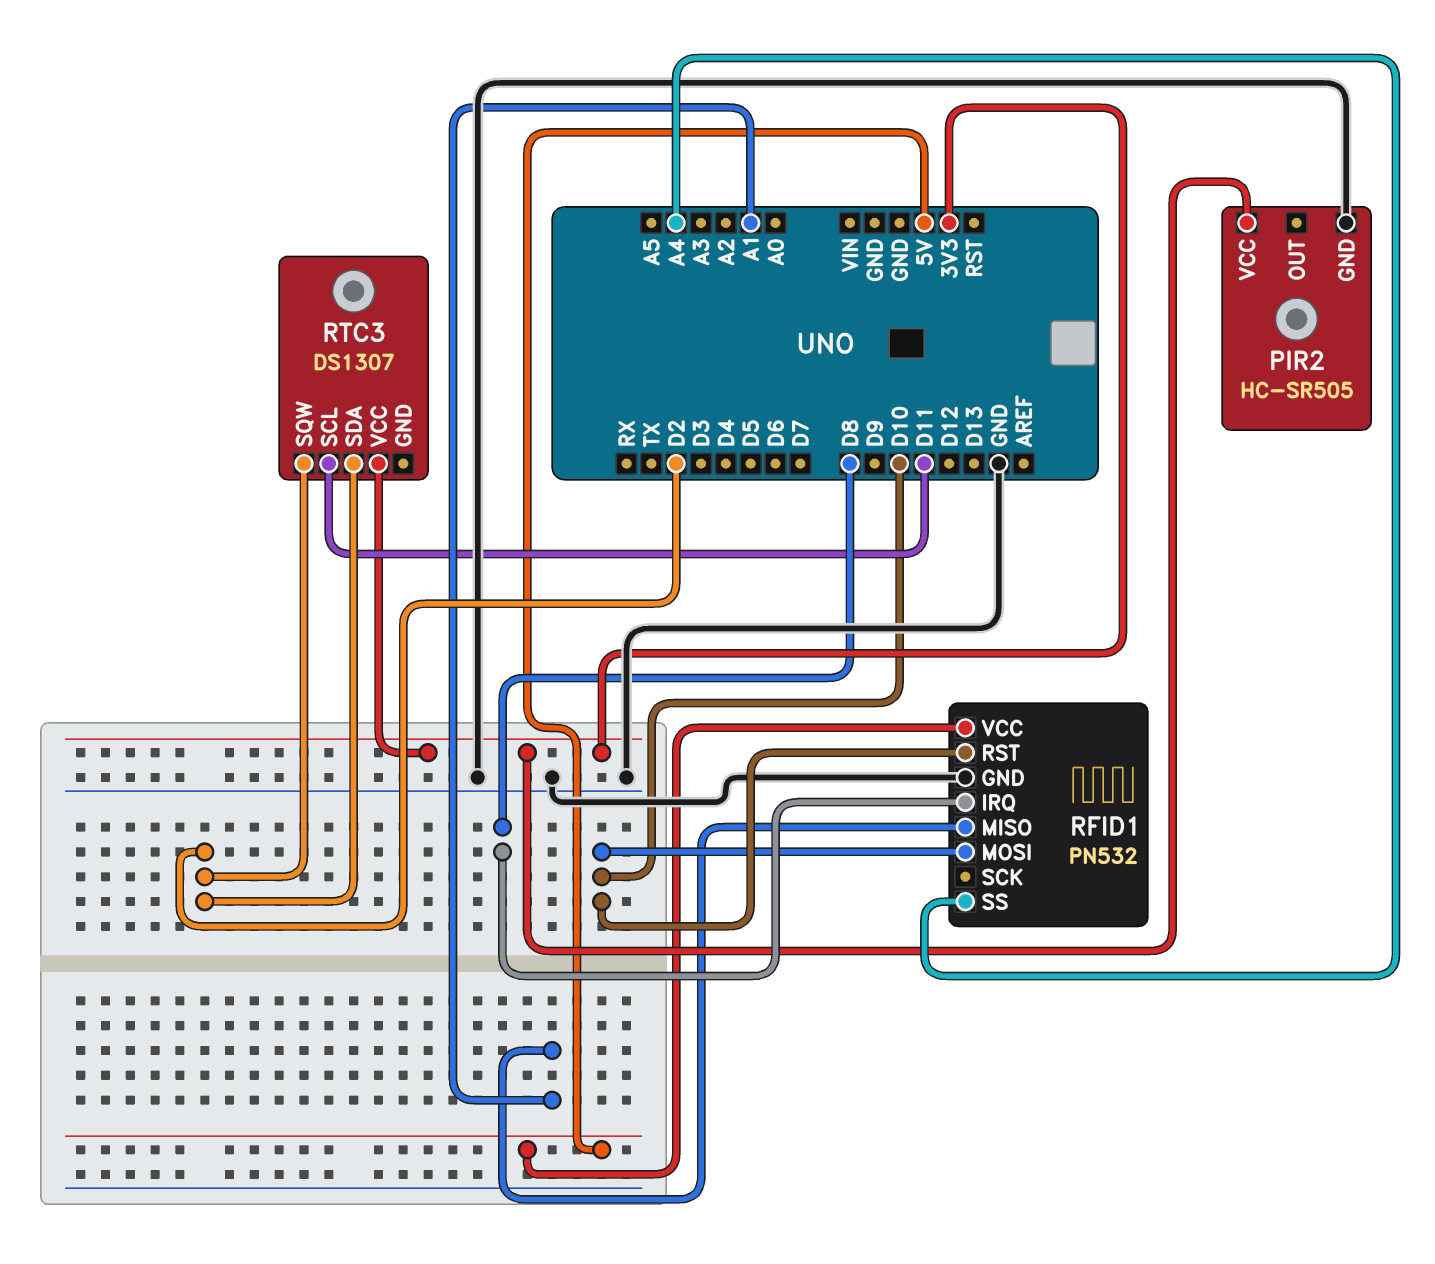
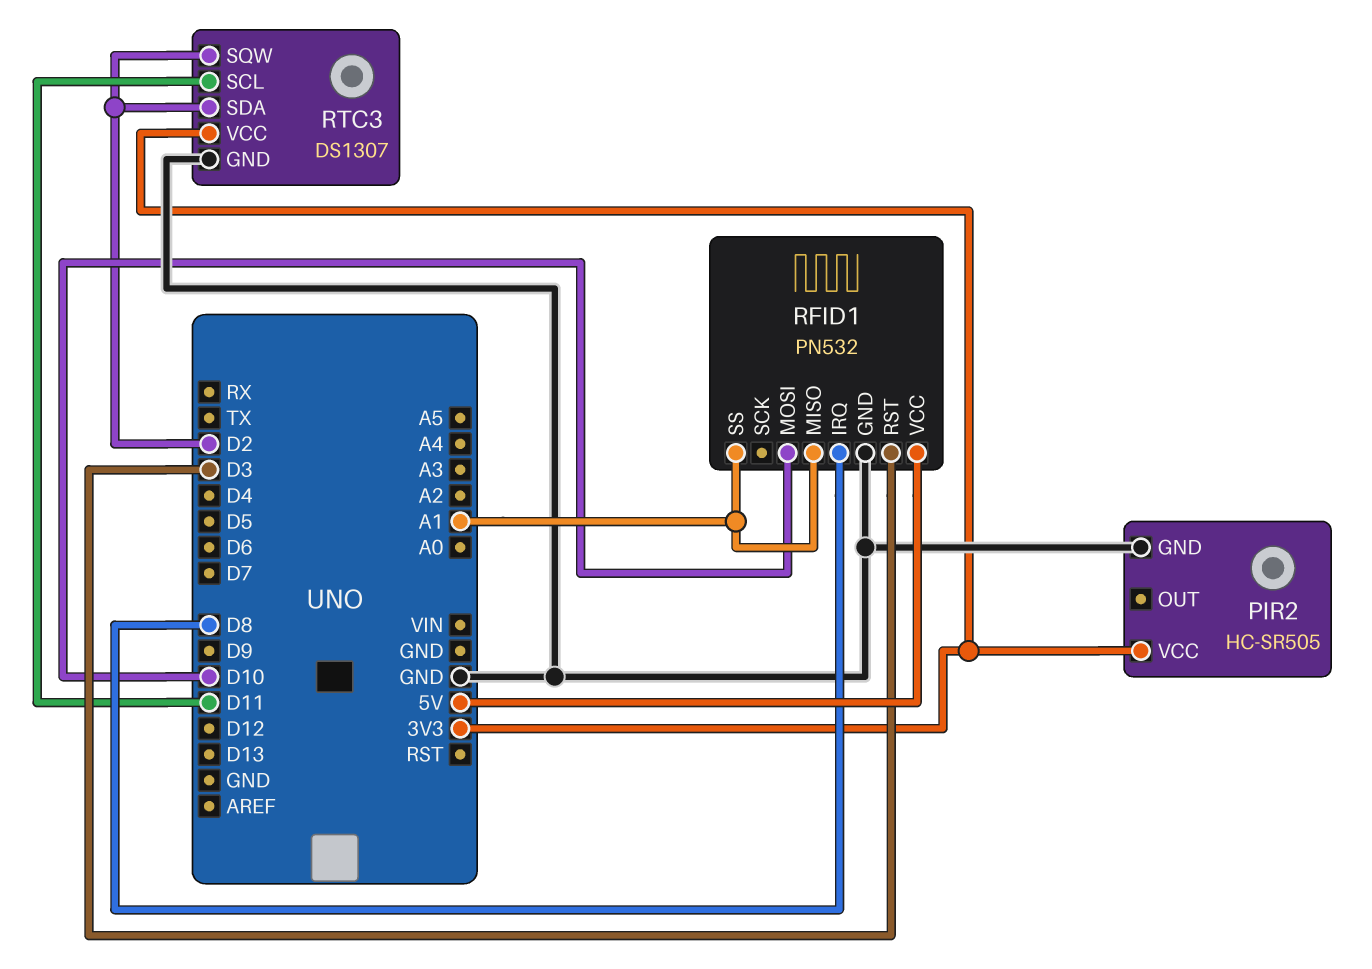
RFID1 pin RST: D10 -> D3
RFID1 pin SS: A4 -> A1
RTC3 pin GND: none -> GND

